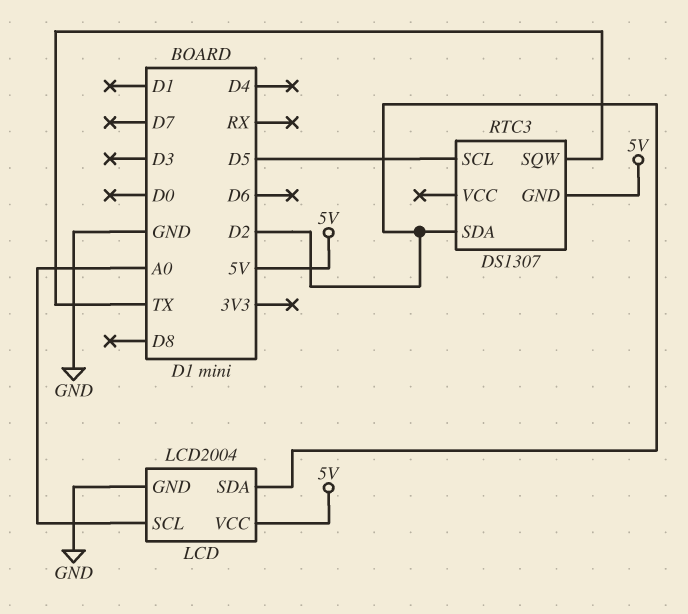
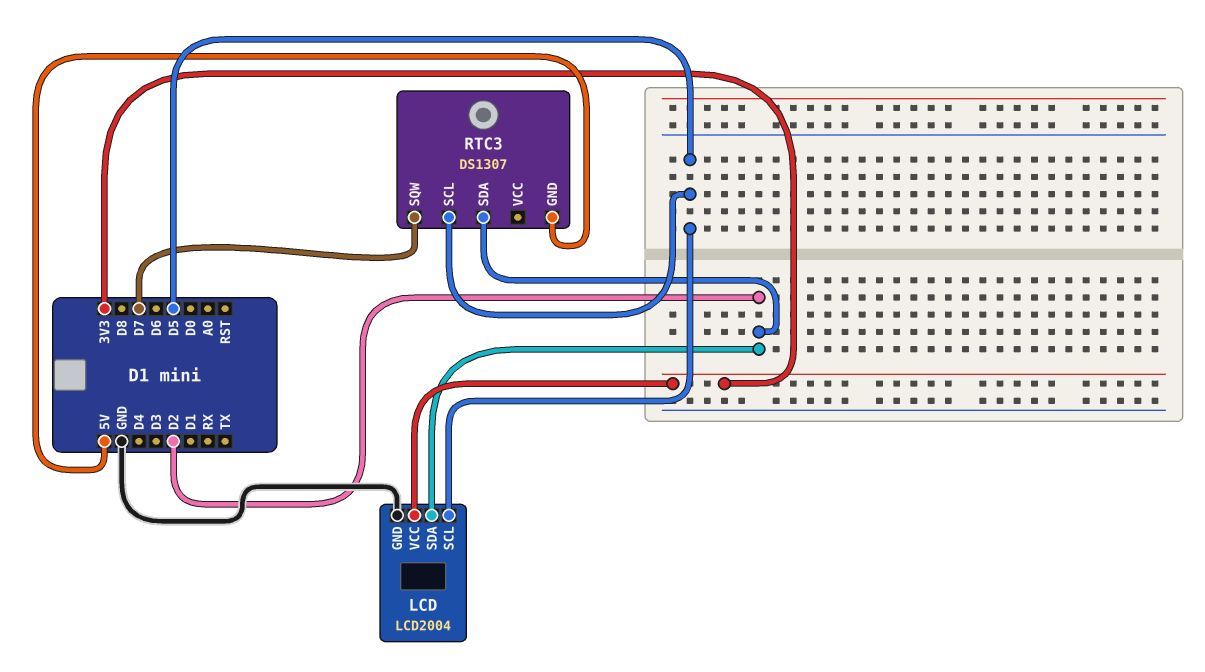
LCD pin SCL: A0 -> D5
LCD pin VCC: 5V -> 3V3
RTC3 pin SQW: TX -> D7

